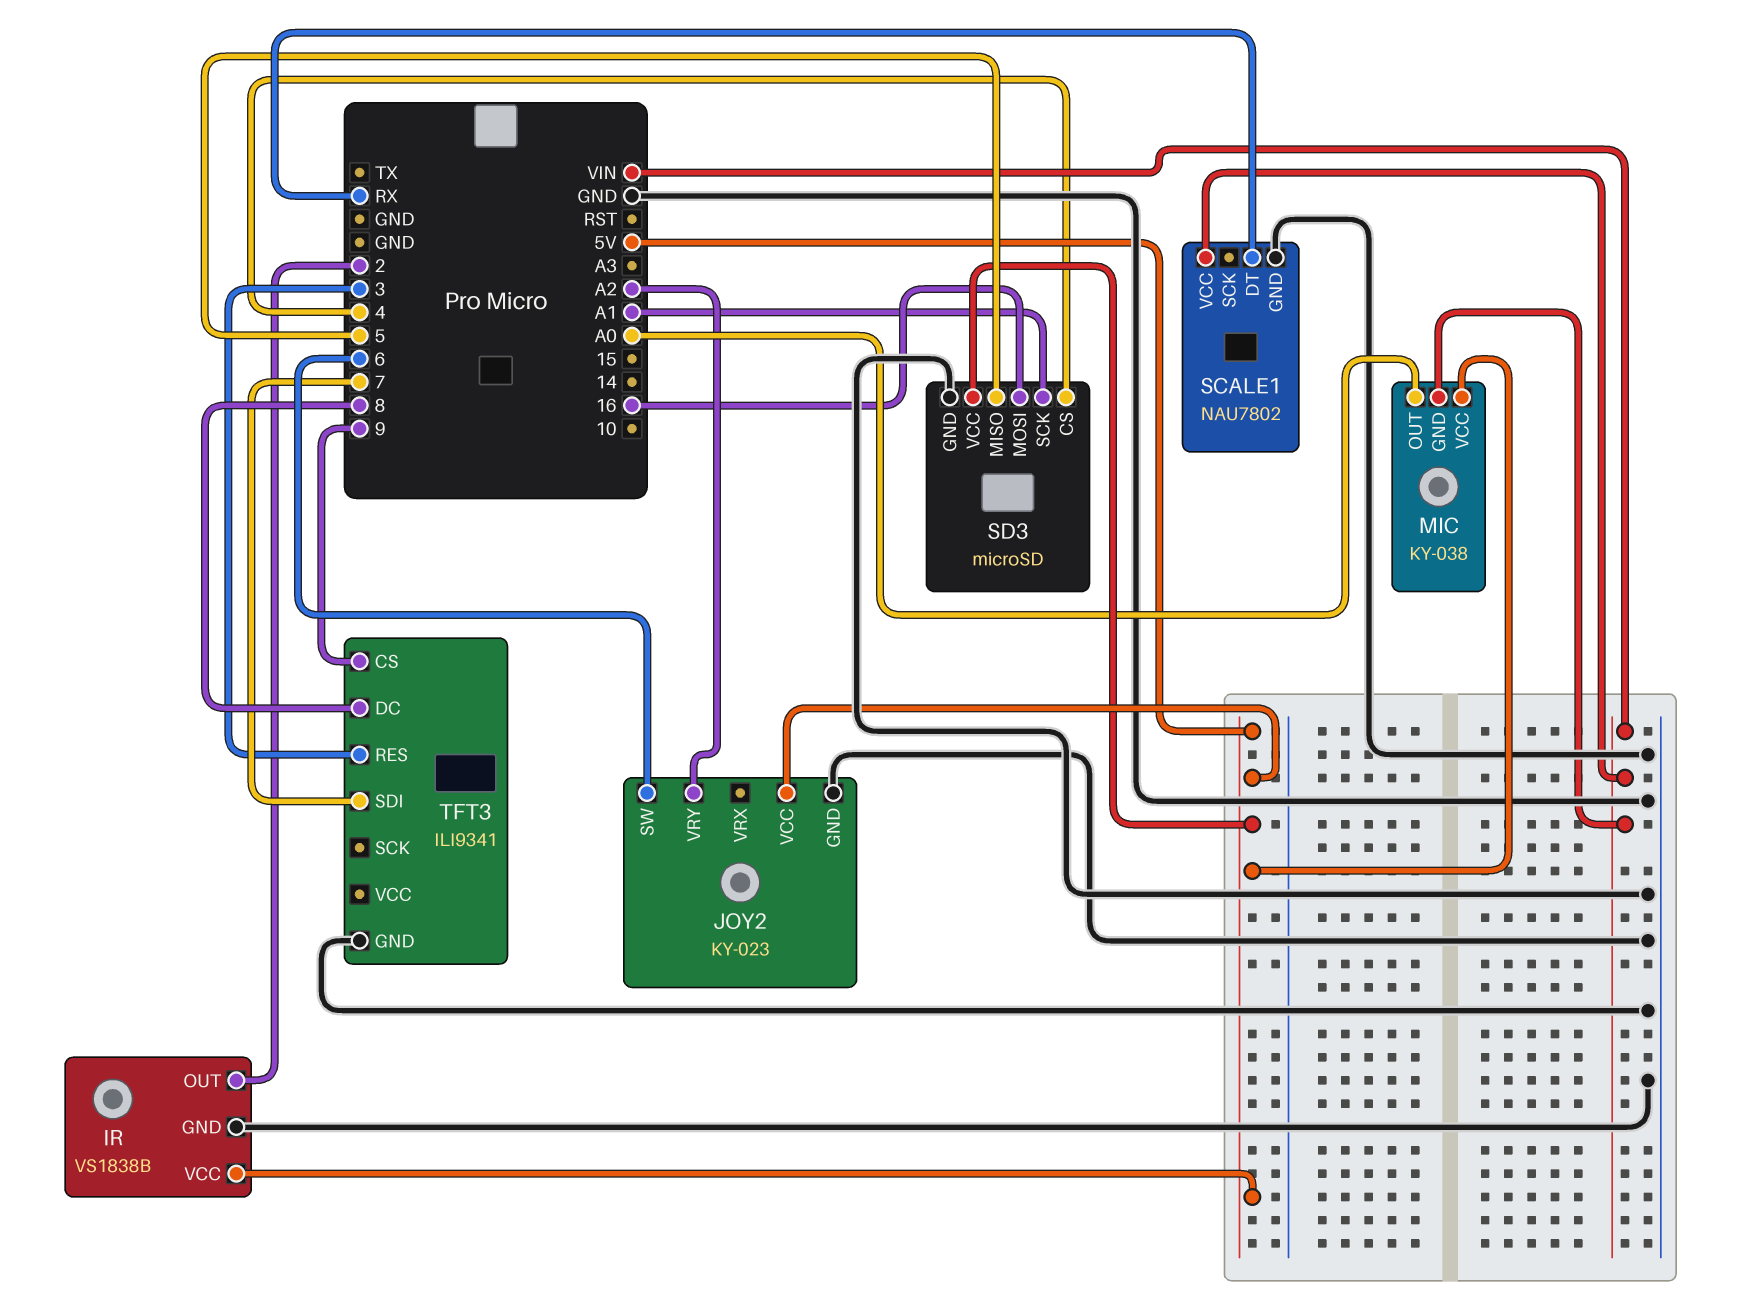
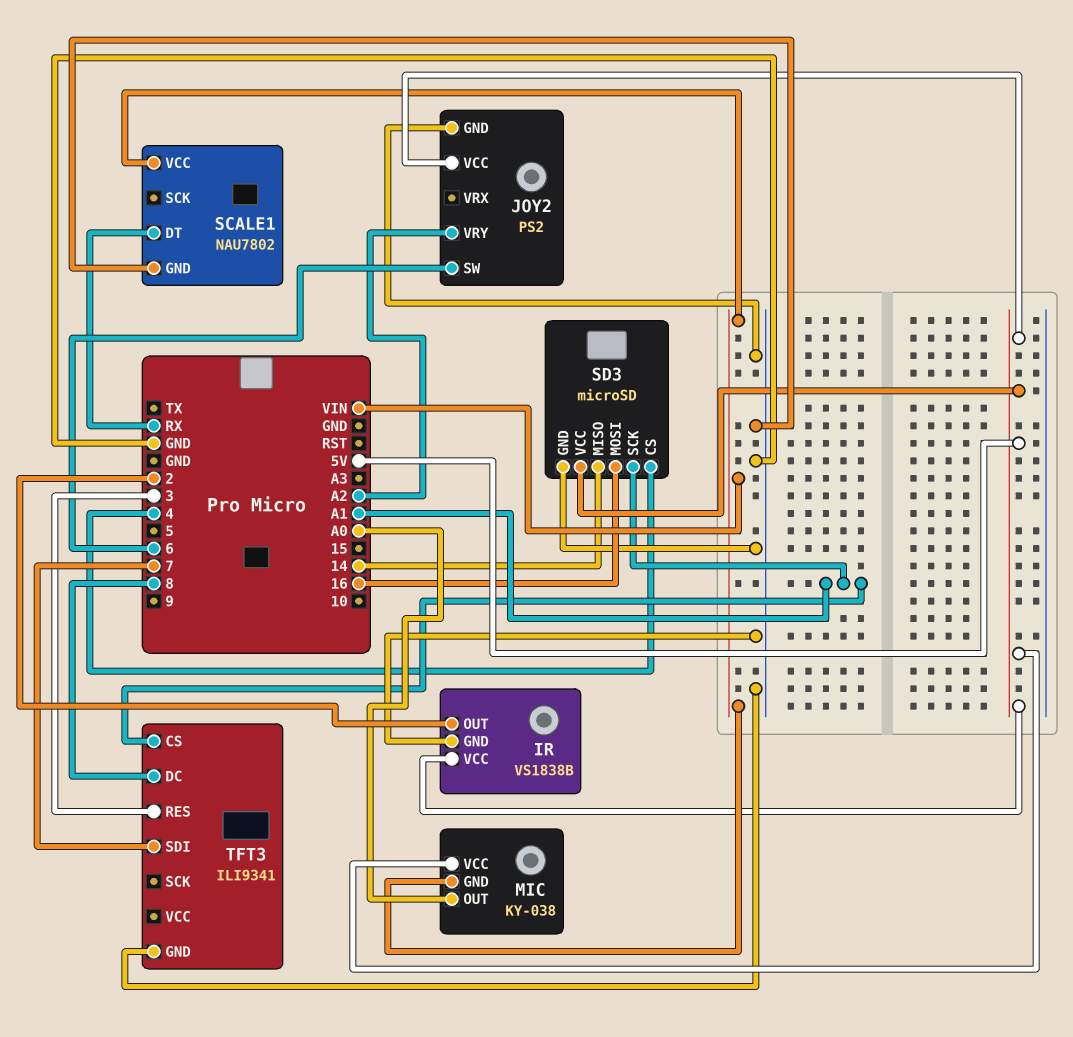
JOY2: KY-023 -> PS2
SD3 pin MISO: 5 -> 14
TFT3 pin CS: 9 -> A1

